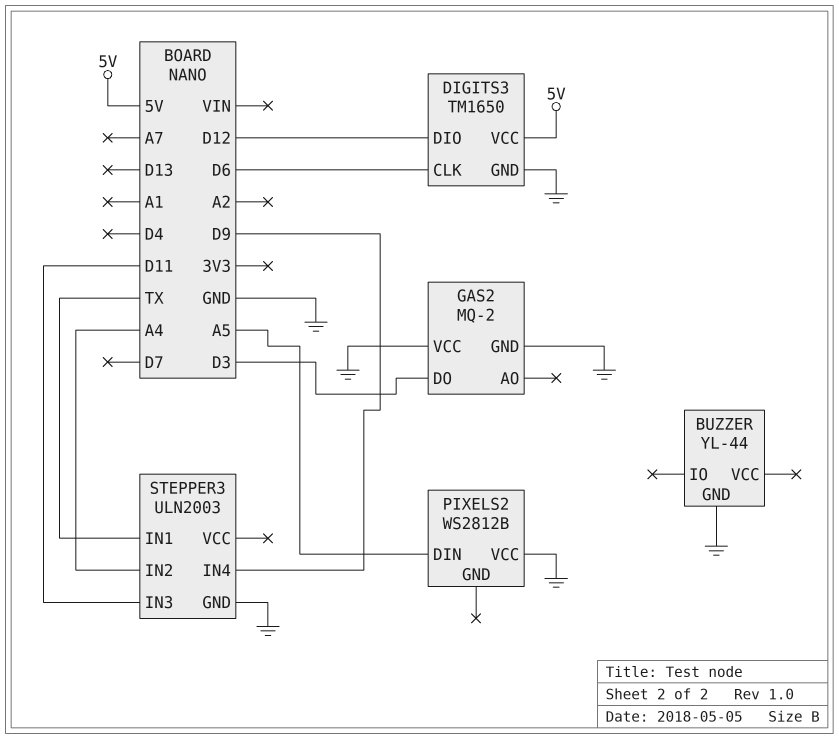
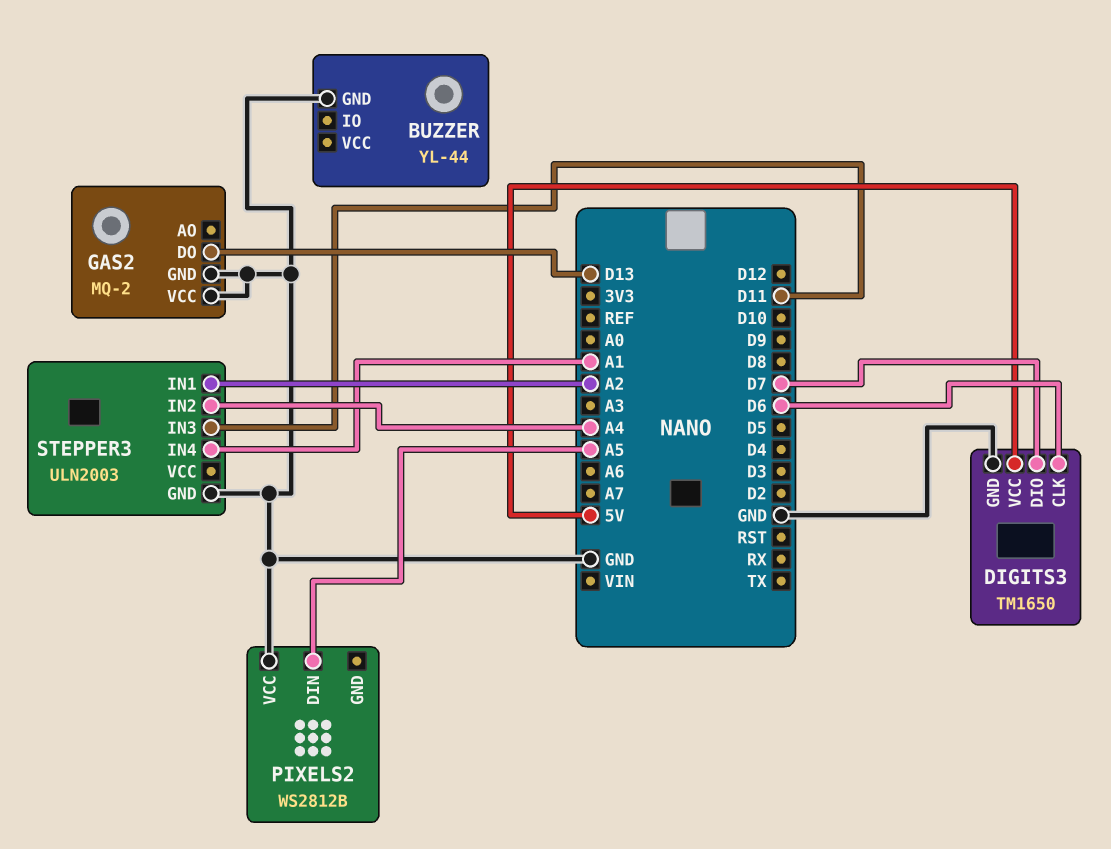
DIGITS3 pin DIO: D12 -> D7
GAS2 pin DO: D3 -> D13
STEPPER3 pin IN1: TX -> A2
STEPPER3 pin IN4: D9 -> A1

